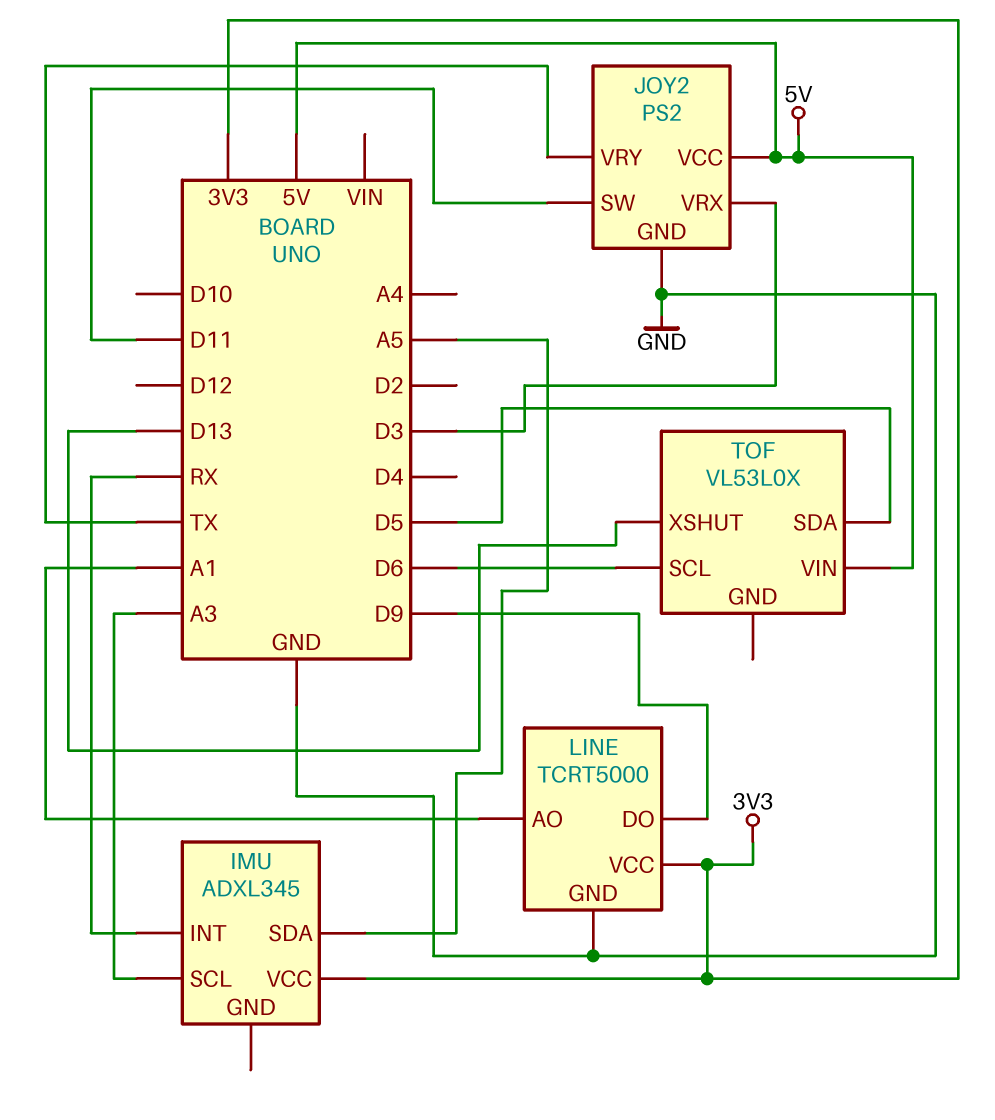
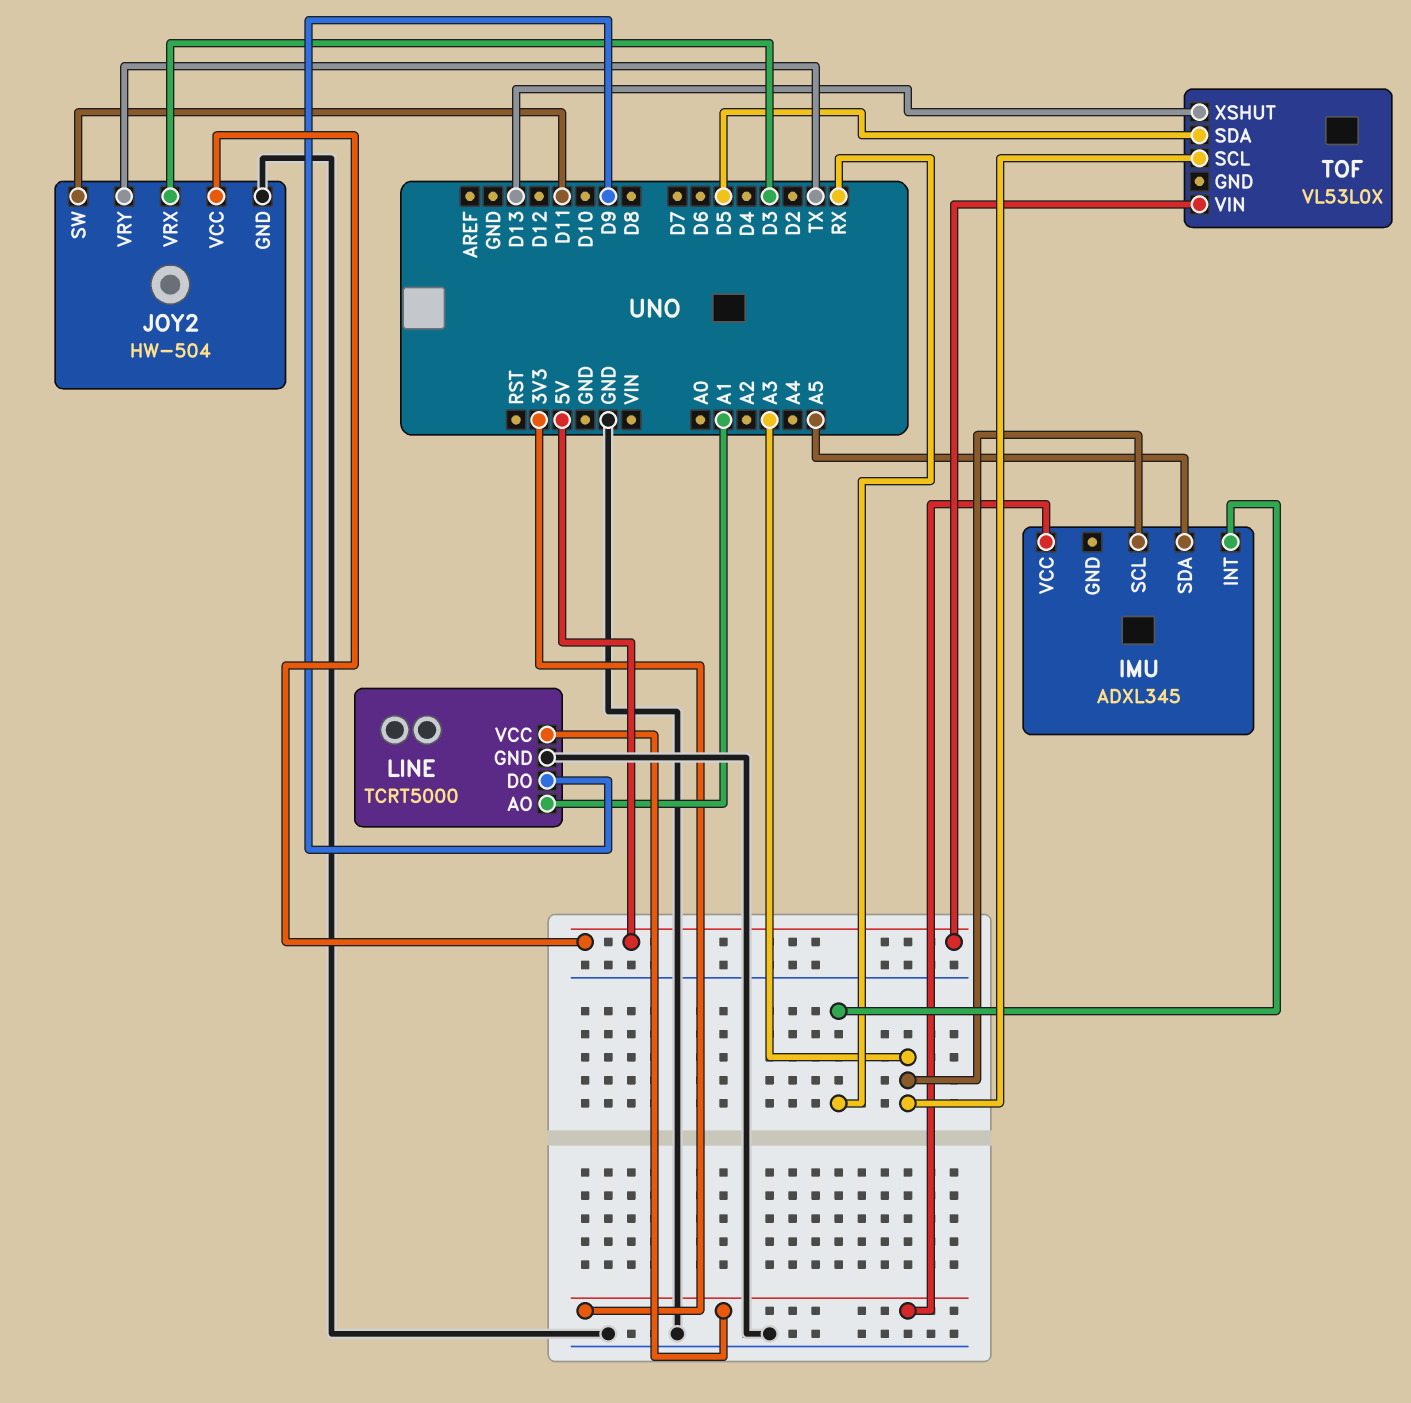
JOY2: PS2 -> HW-504
TOF pin SCL: D6 -> A3

